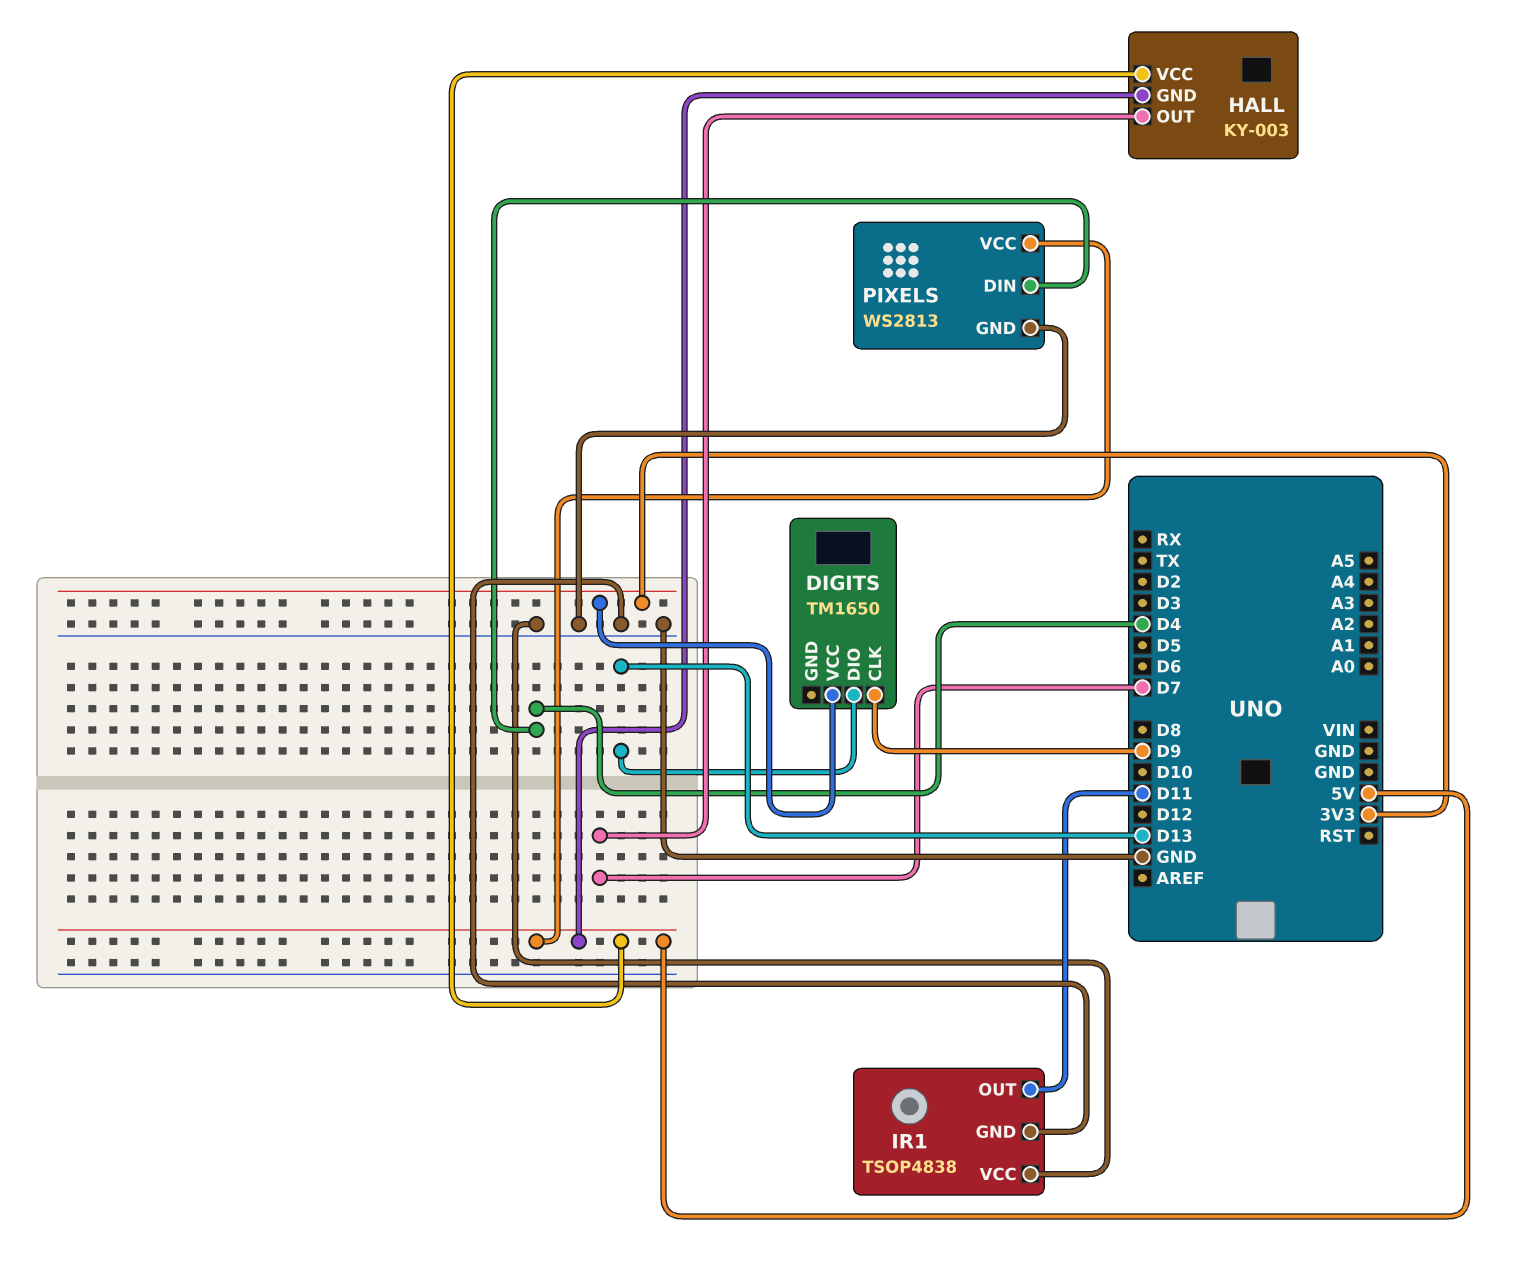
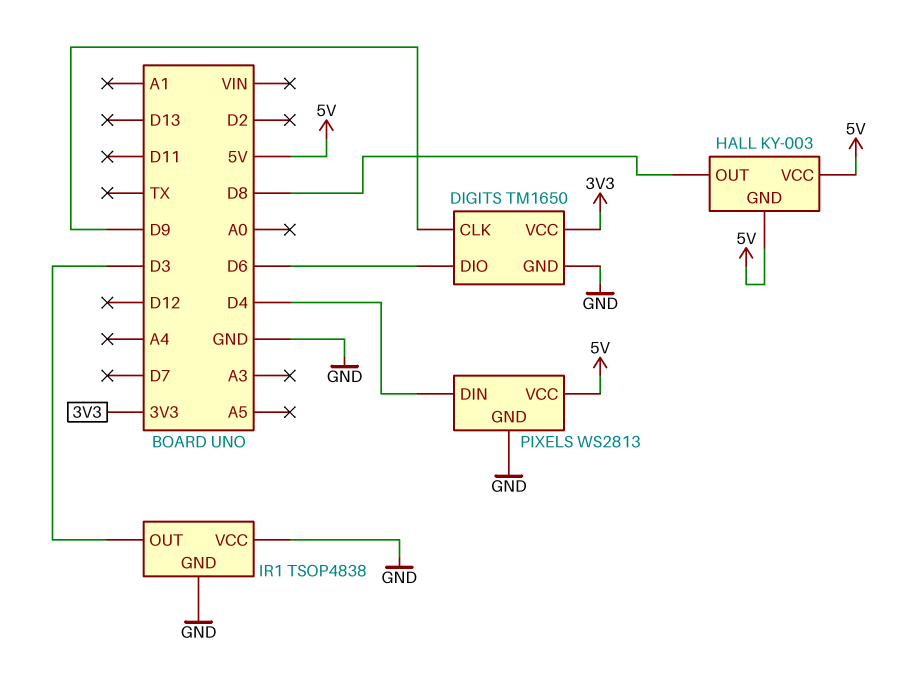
DIGITS pin DIO: D13 -> D6
DIGITS pin GND: none -> GND
HALL pin OUT: D7 -> D8
IR1 pin OUT: D11 -> D3

